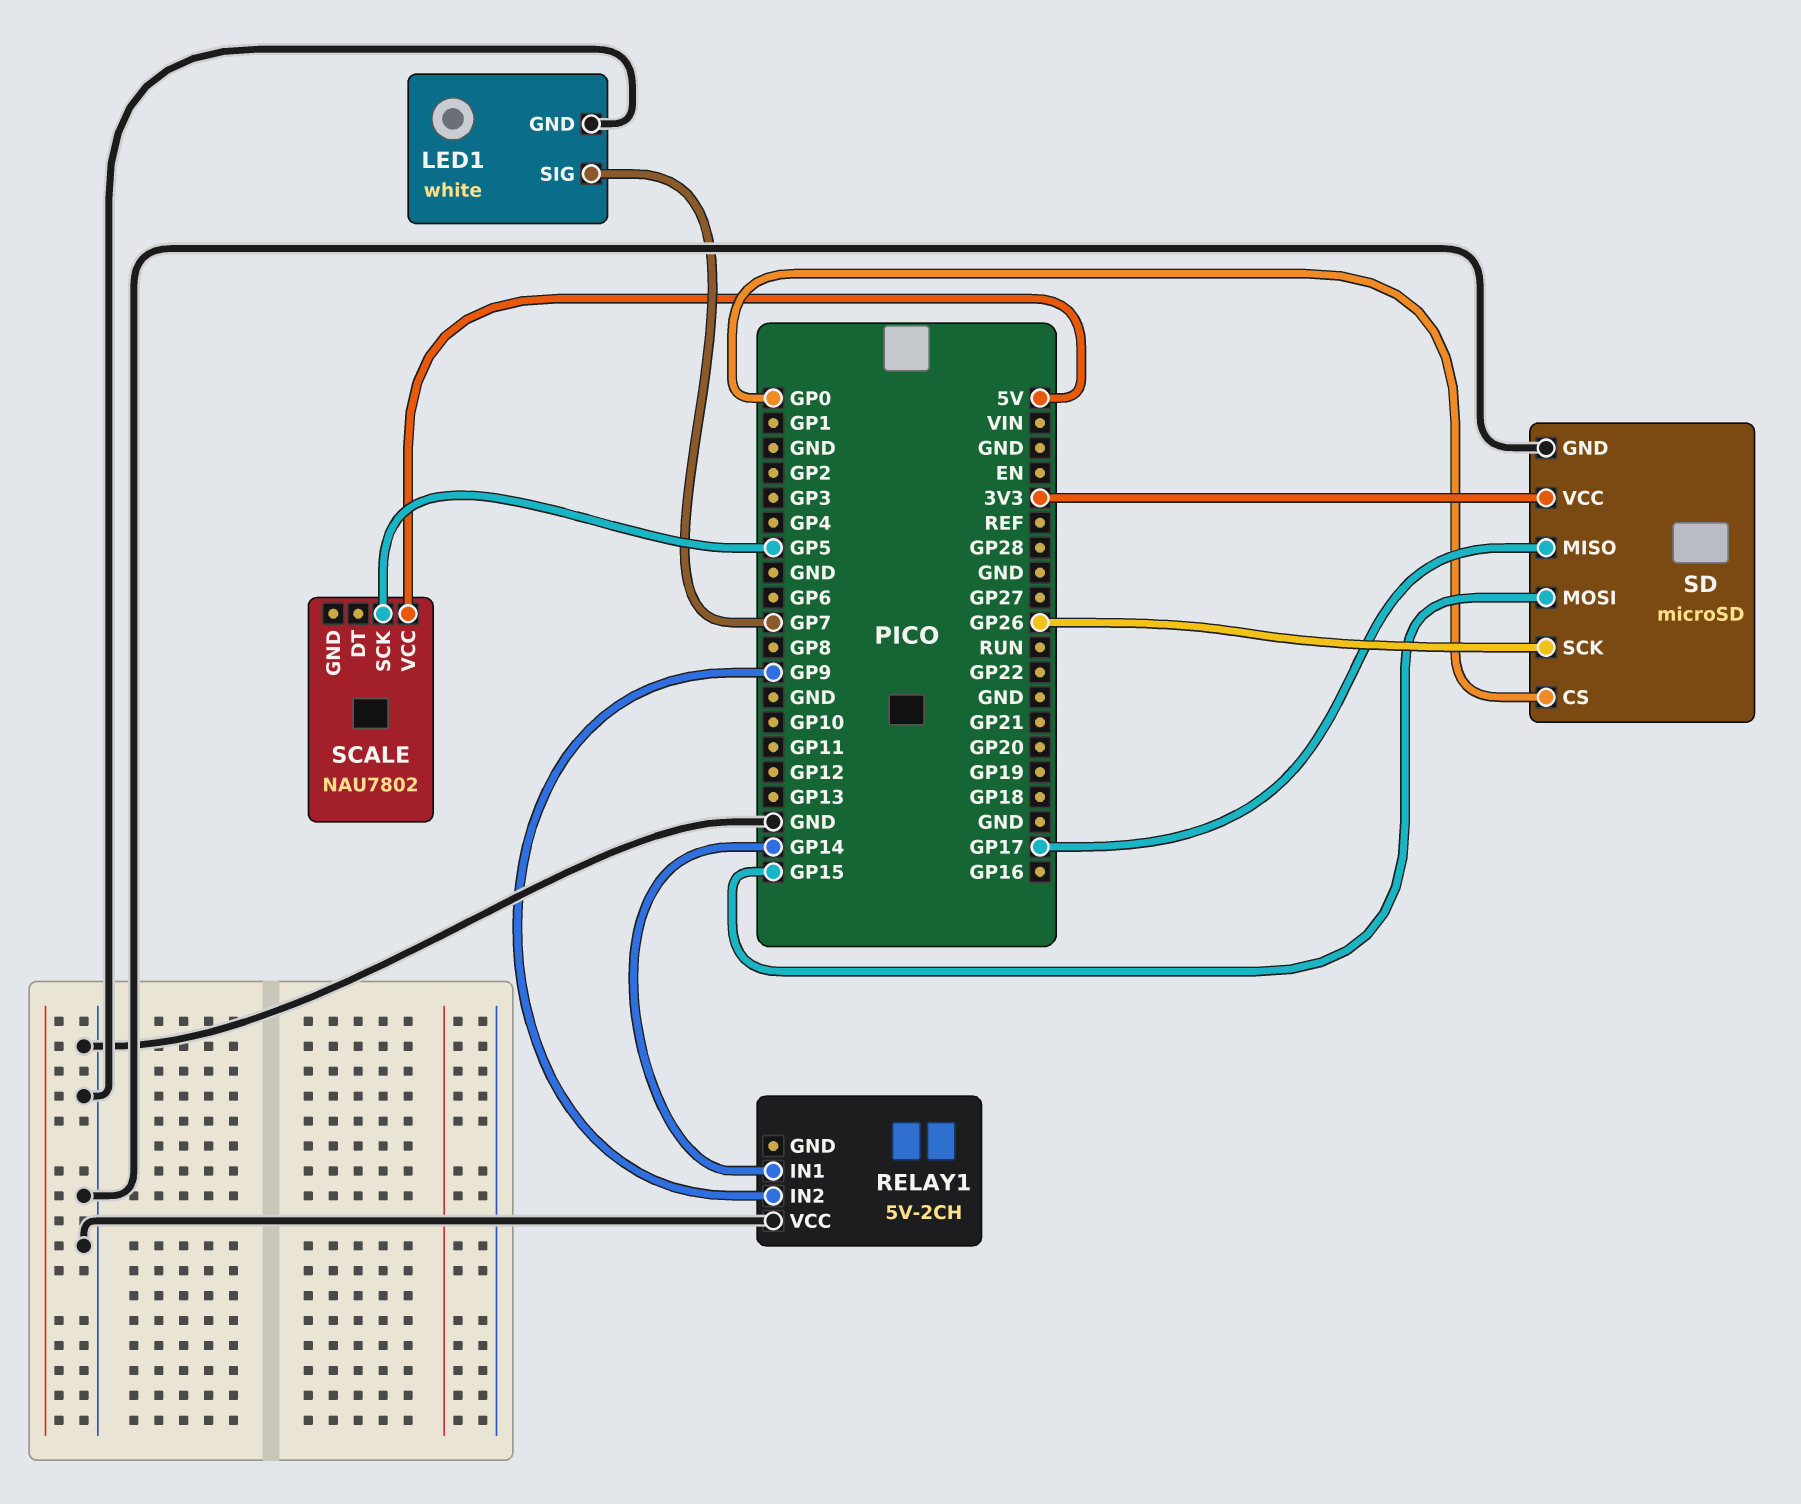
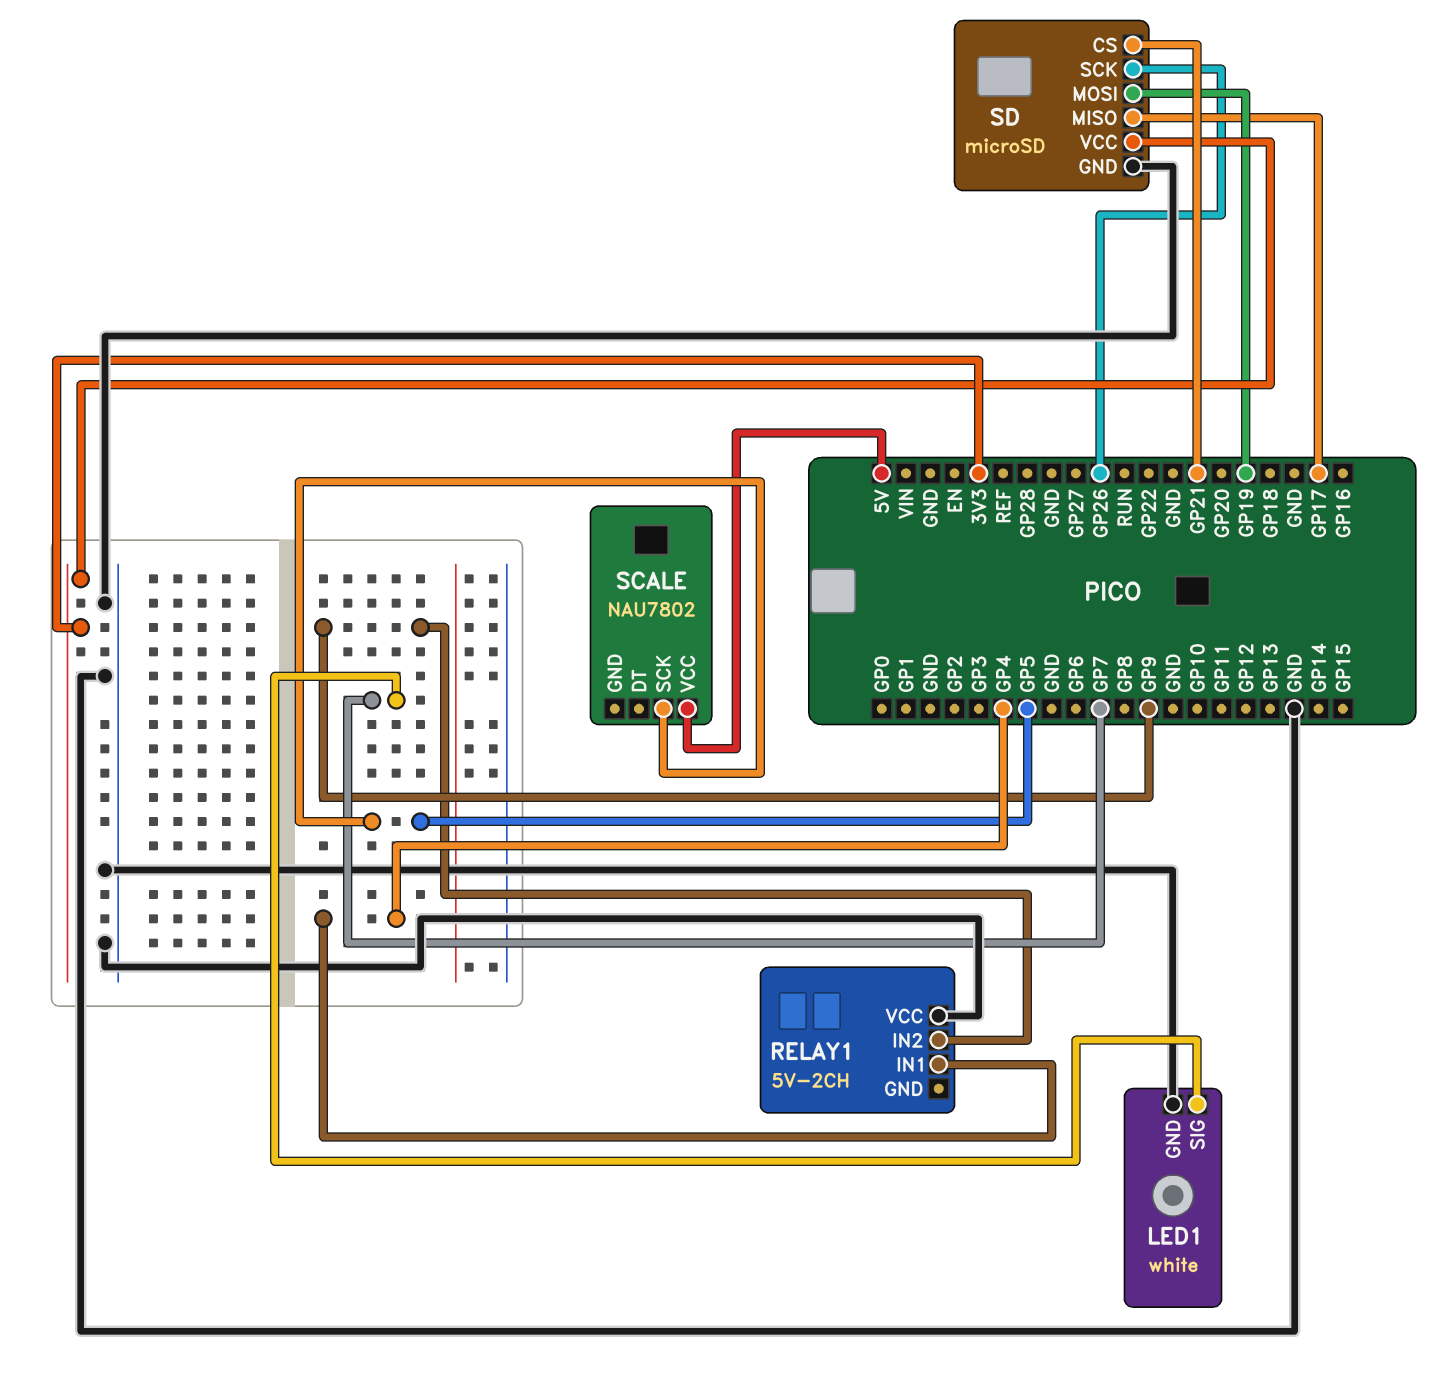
RELAY1 pin IN1: GP14 -> GP4
SD pin CS: GP0 -> GP21
SD pin MOSI: GP15 -> GP19

